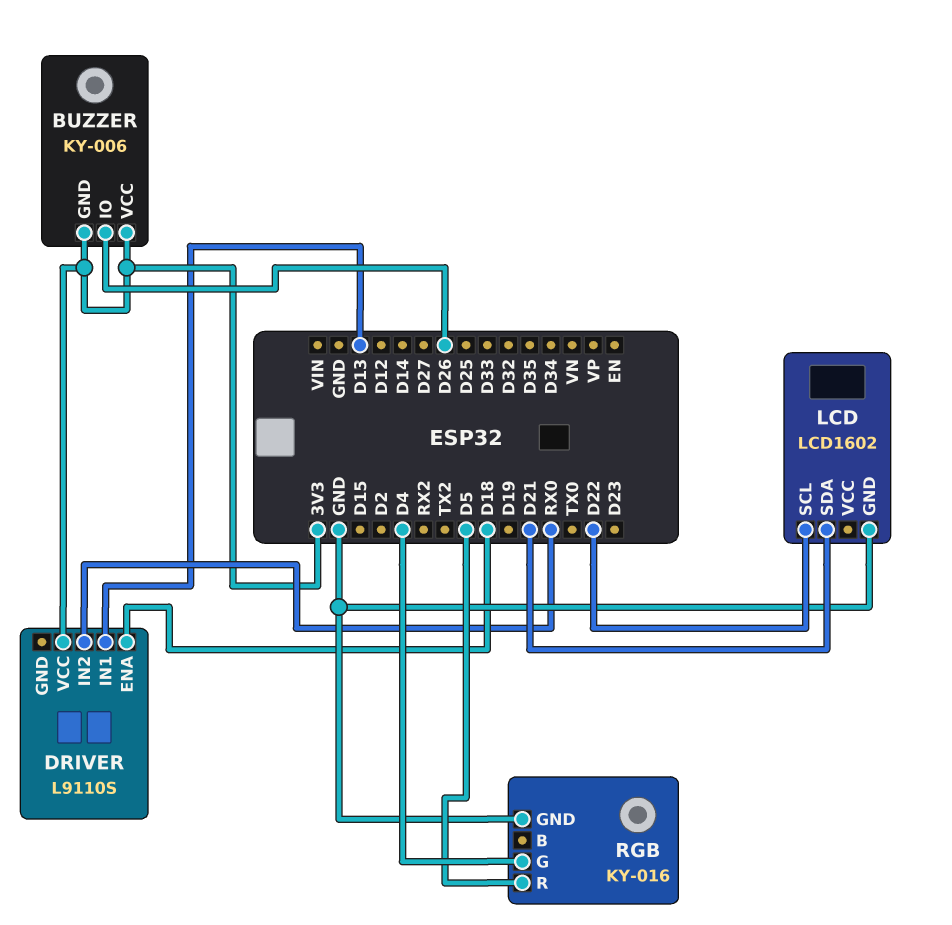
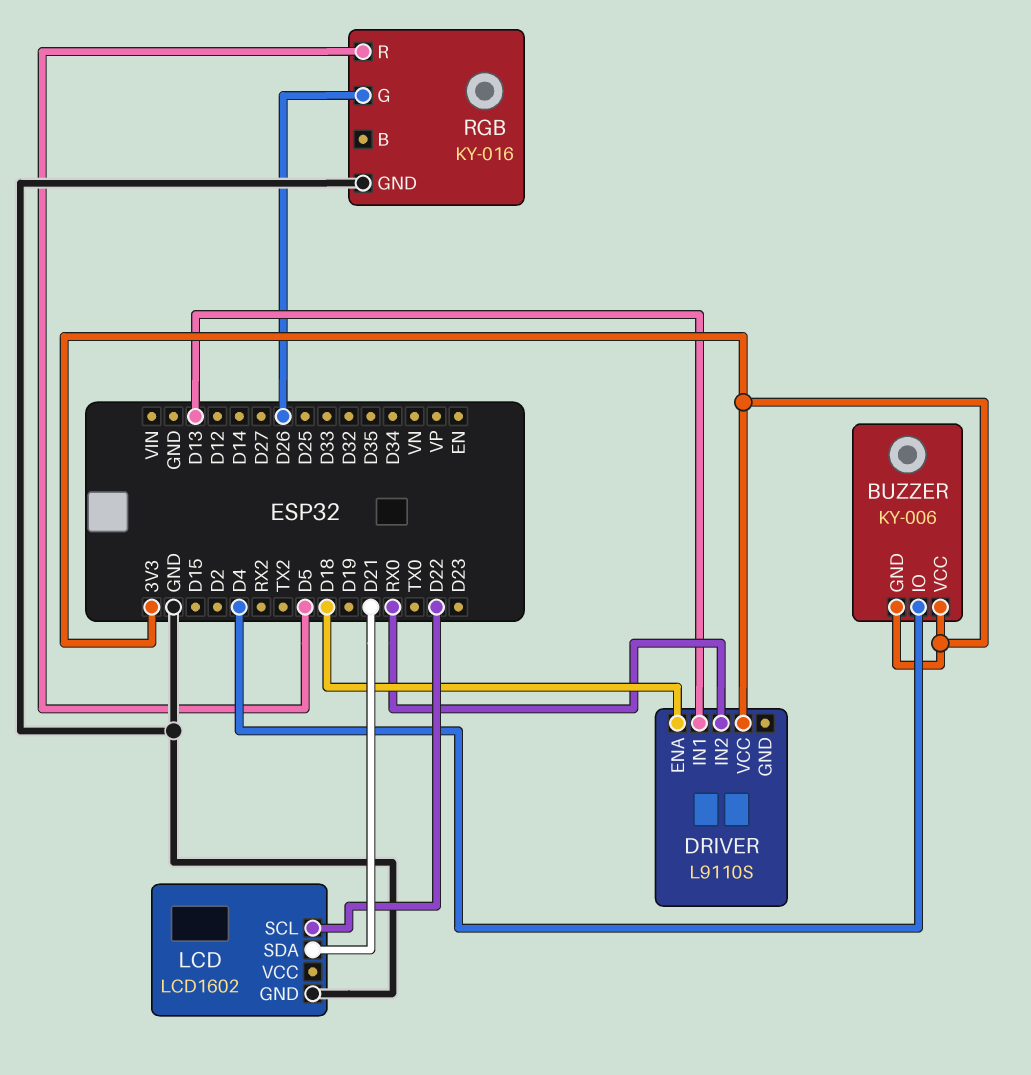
BUZZER pin IO: D26 -> D4
RGB pin G: D4 -> D26

